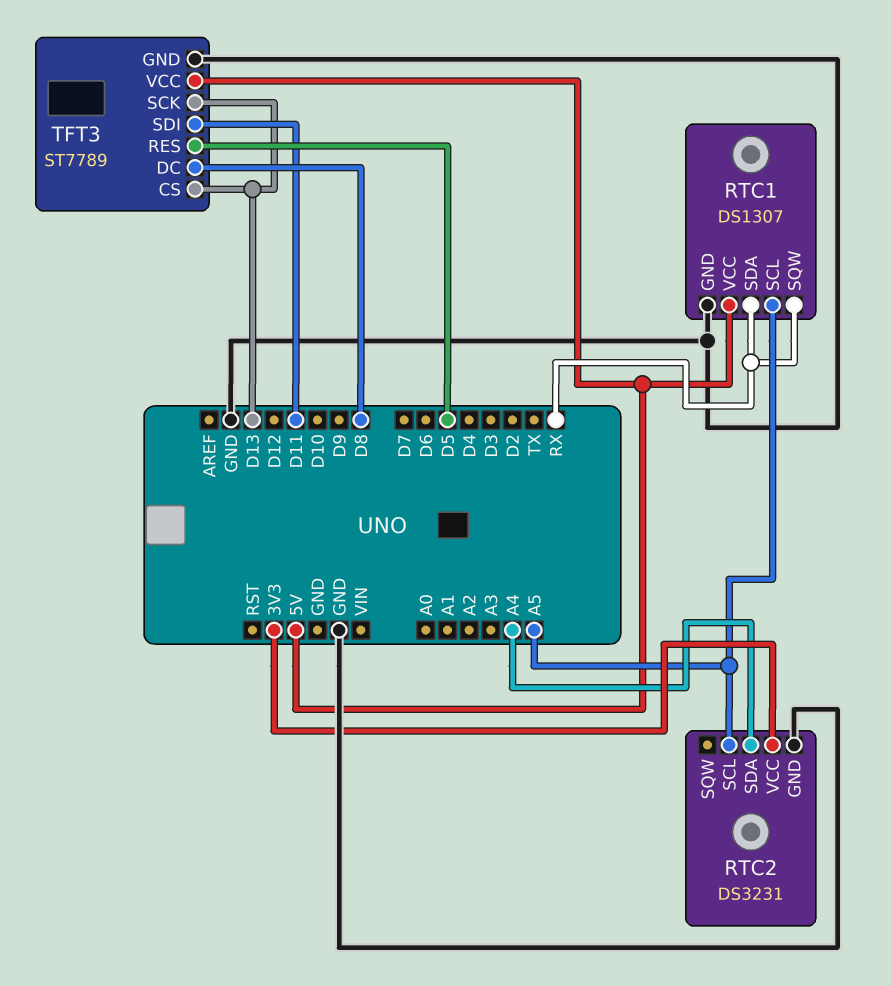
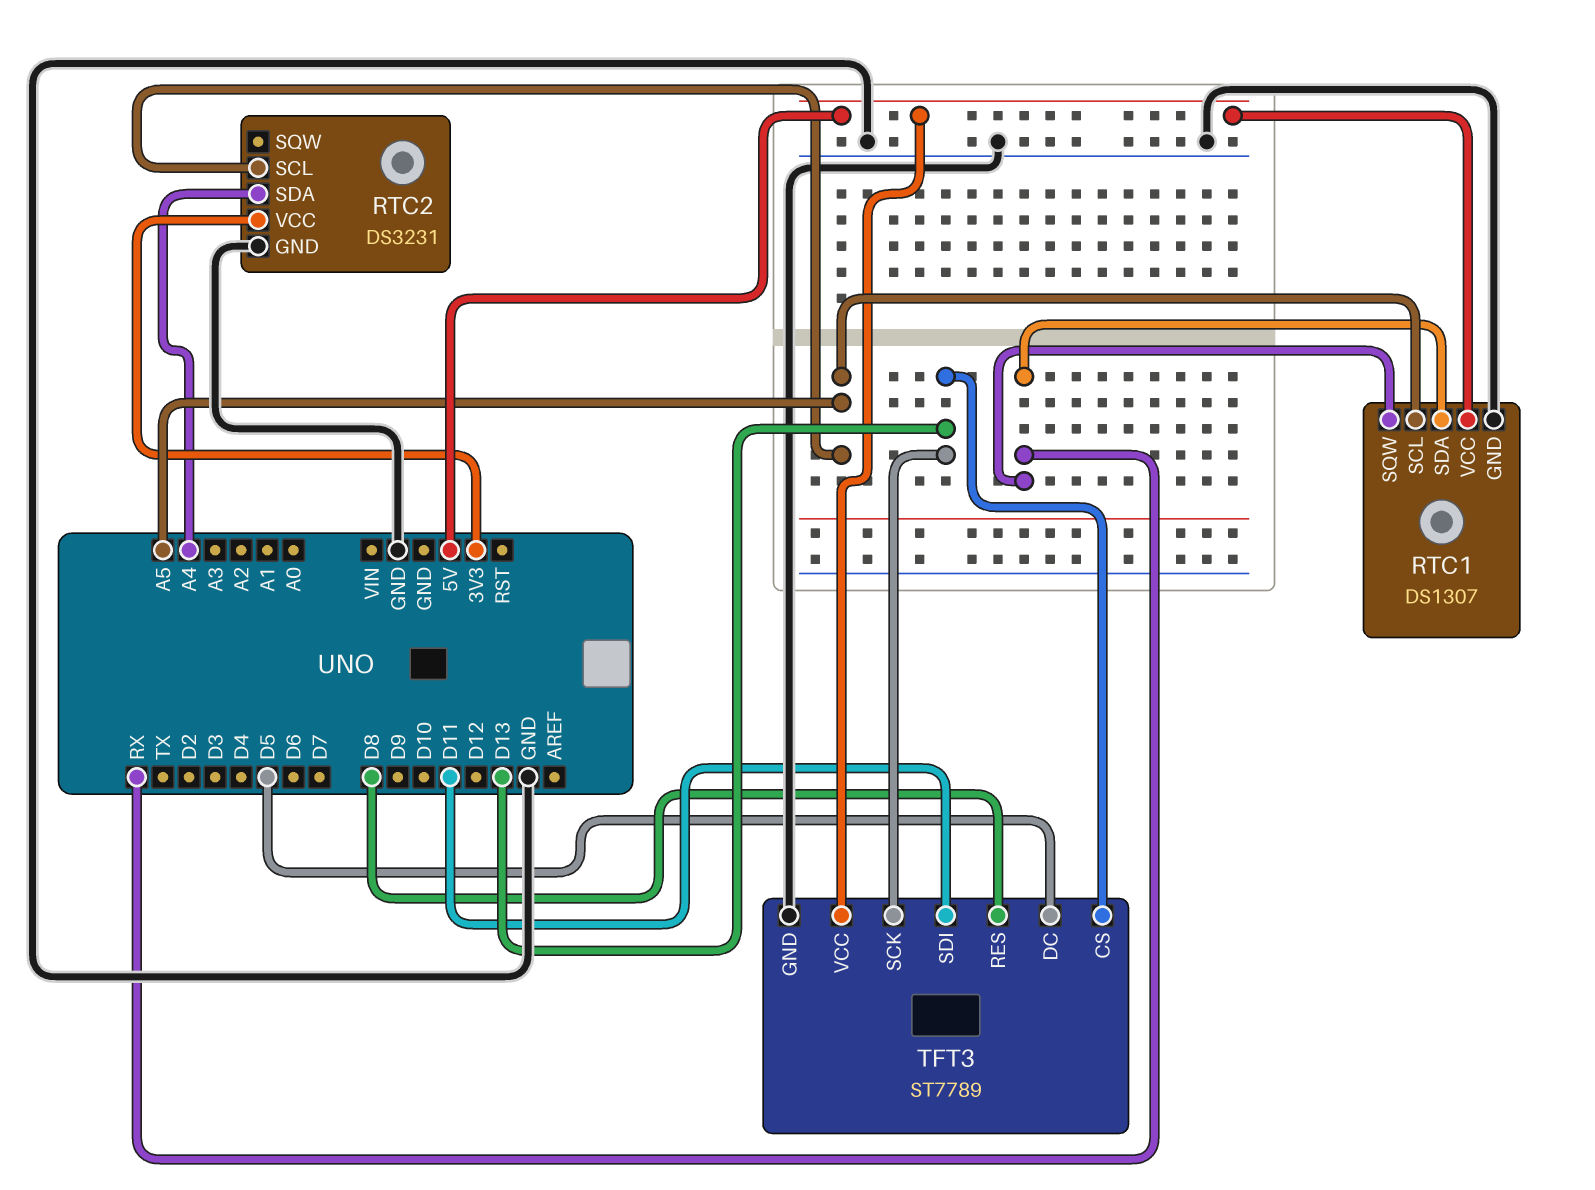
TFT3 pin DC: D8 -> D5
TFT3 pin RES: D5 -> D8

